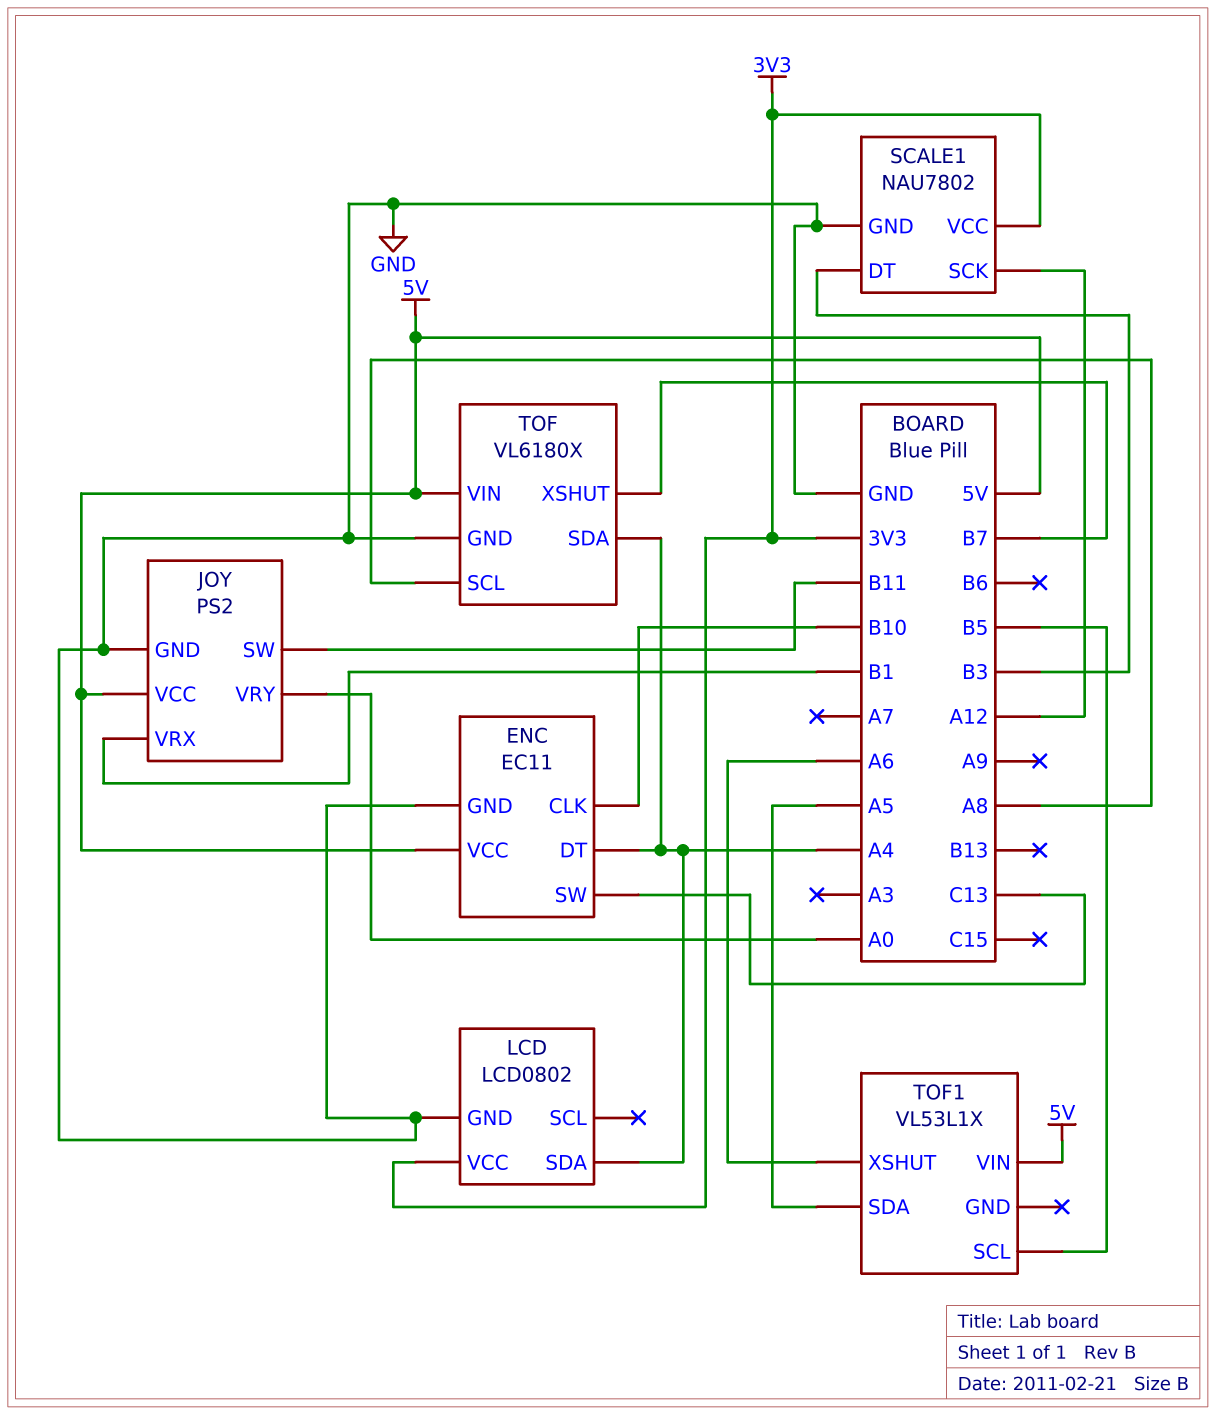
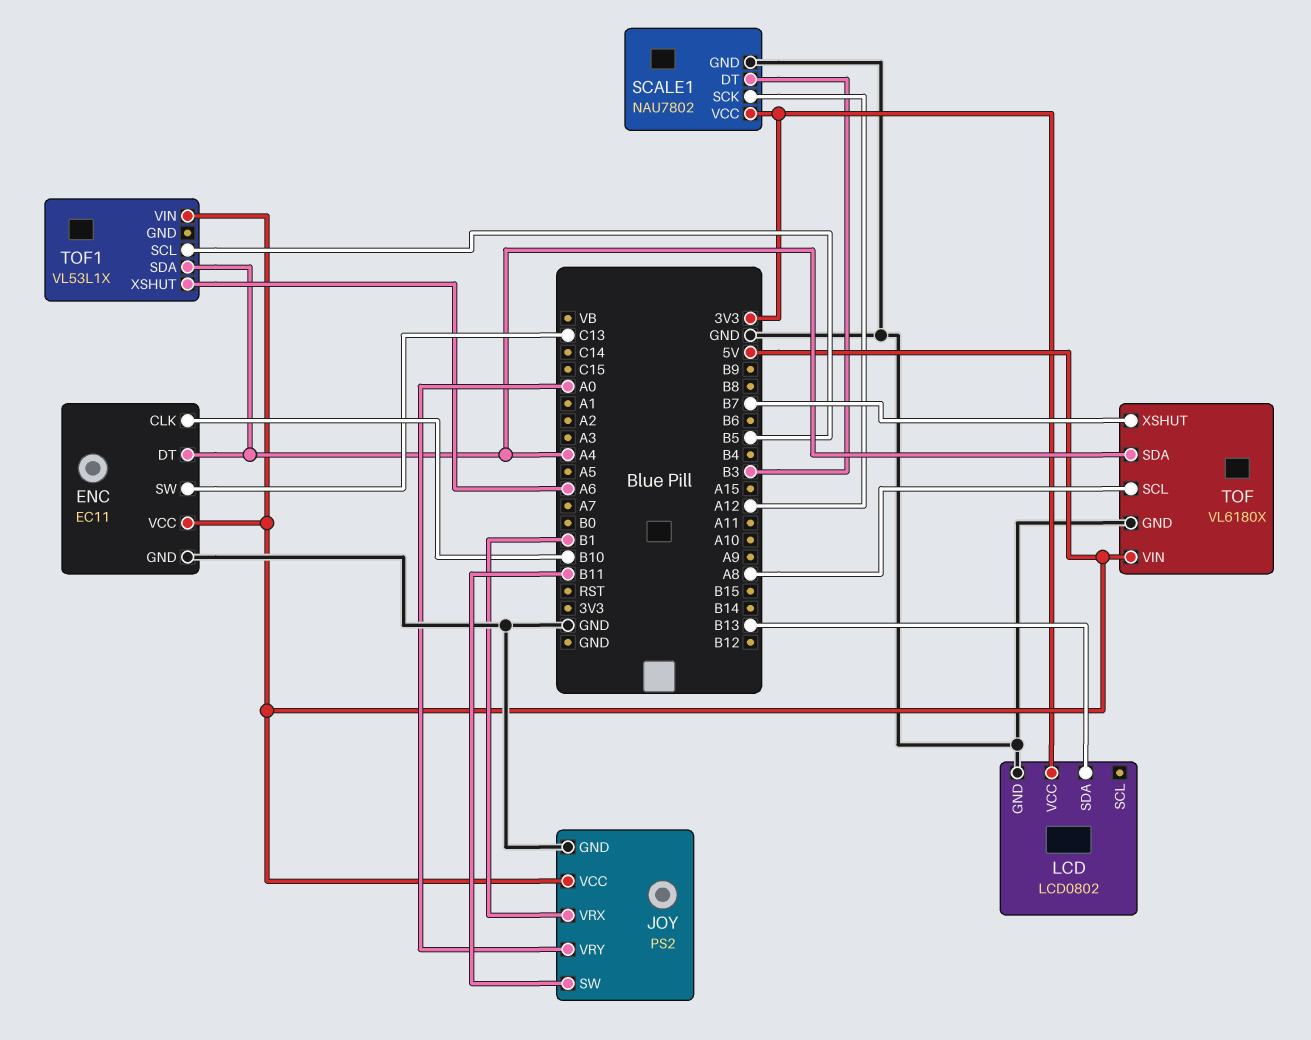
LCD pin SDA: A4 -> B13
TOF1 pin SDA: A5 -> A4

